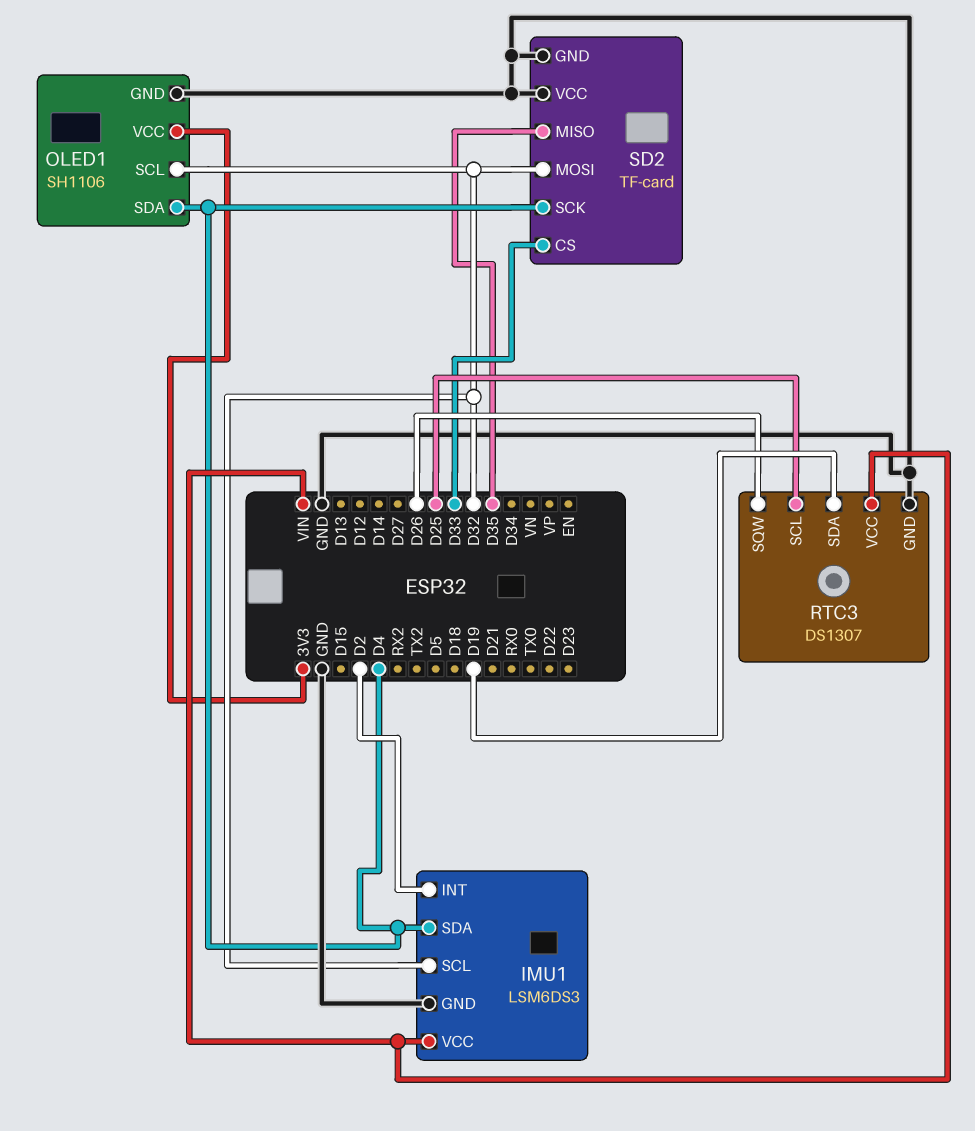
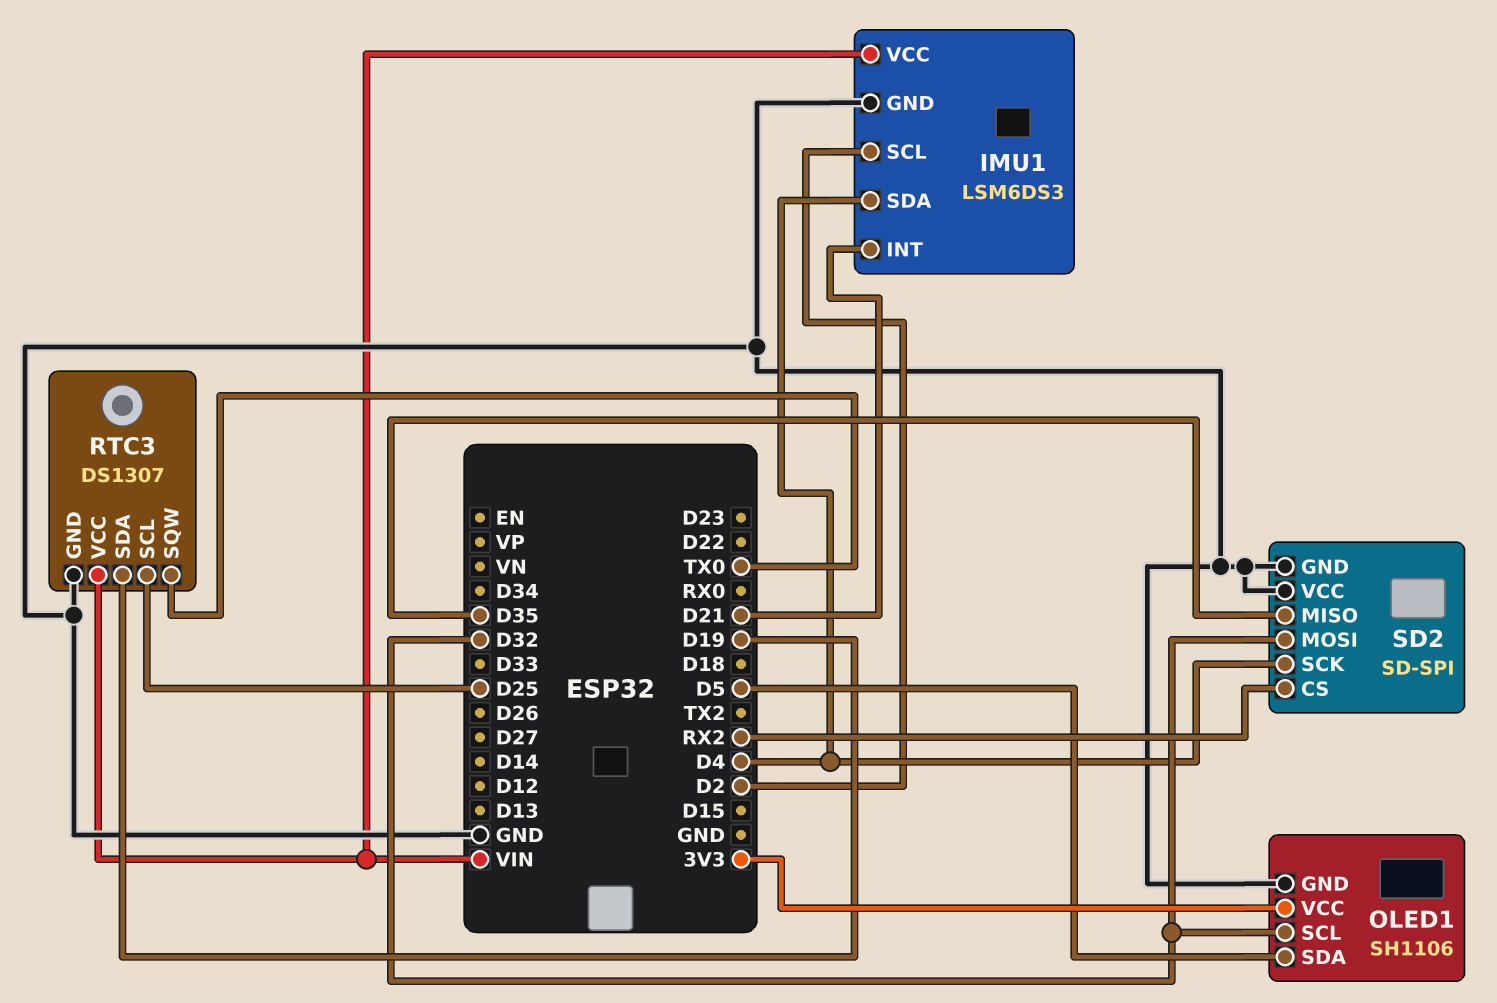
IMU1 pin INT: D2 -> D21
IMU1 pin SCL: D32 -> D2
OLED1 pin SDA: D4 -> D5
RTC3 pin SQW: D26 -> TX0
SD2: TF-card -> SD-SPI
SD2 pin CS: D33 -> RX2

